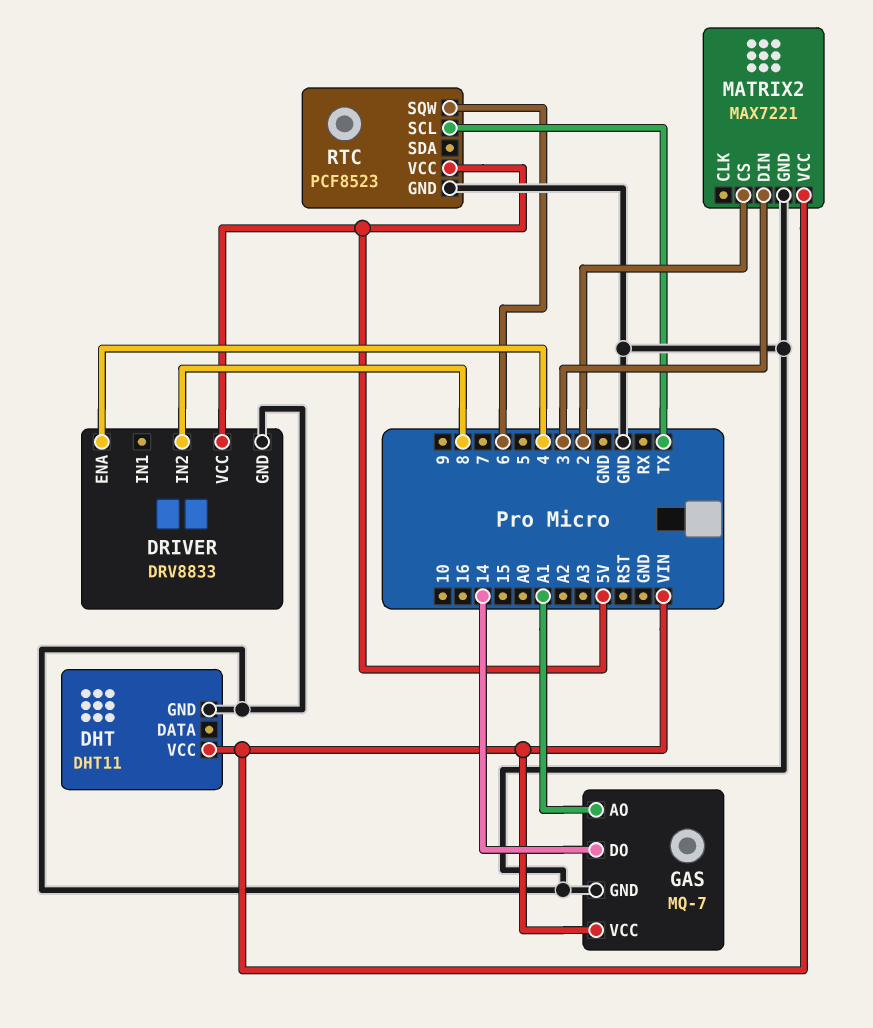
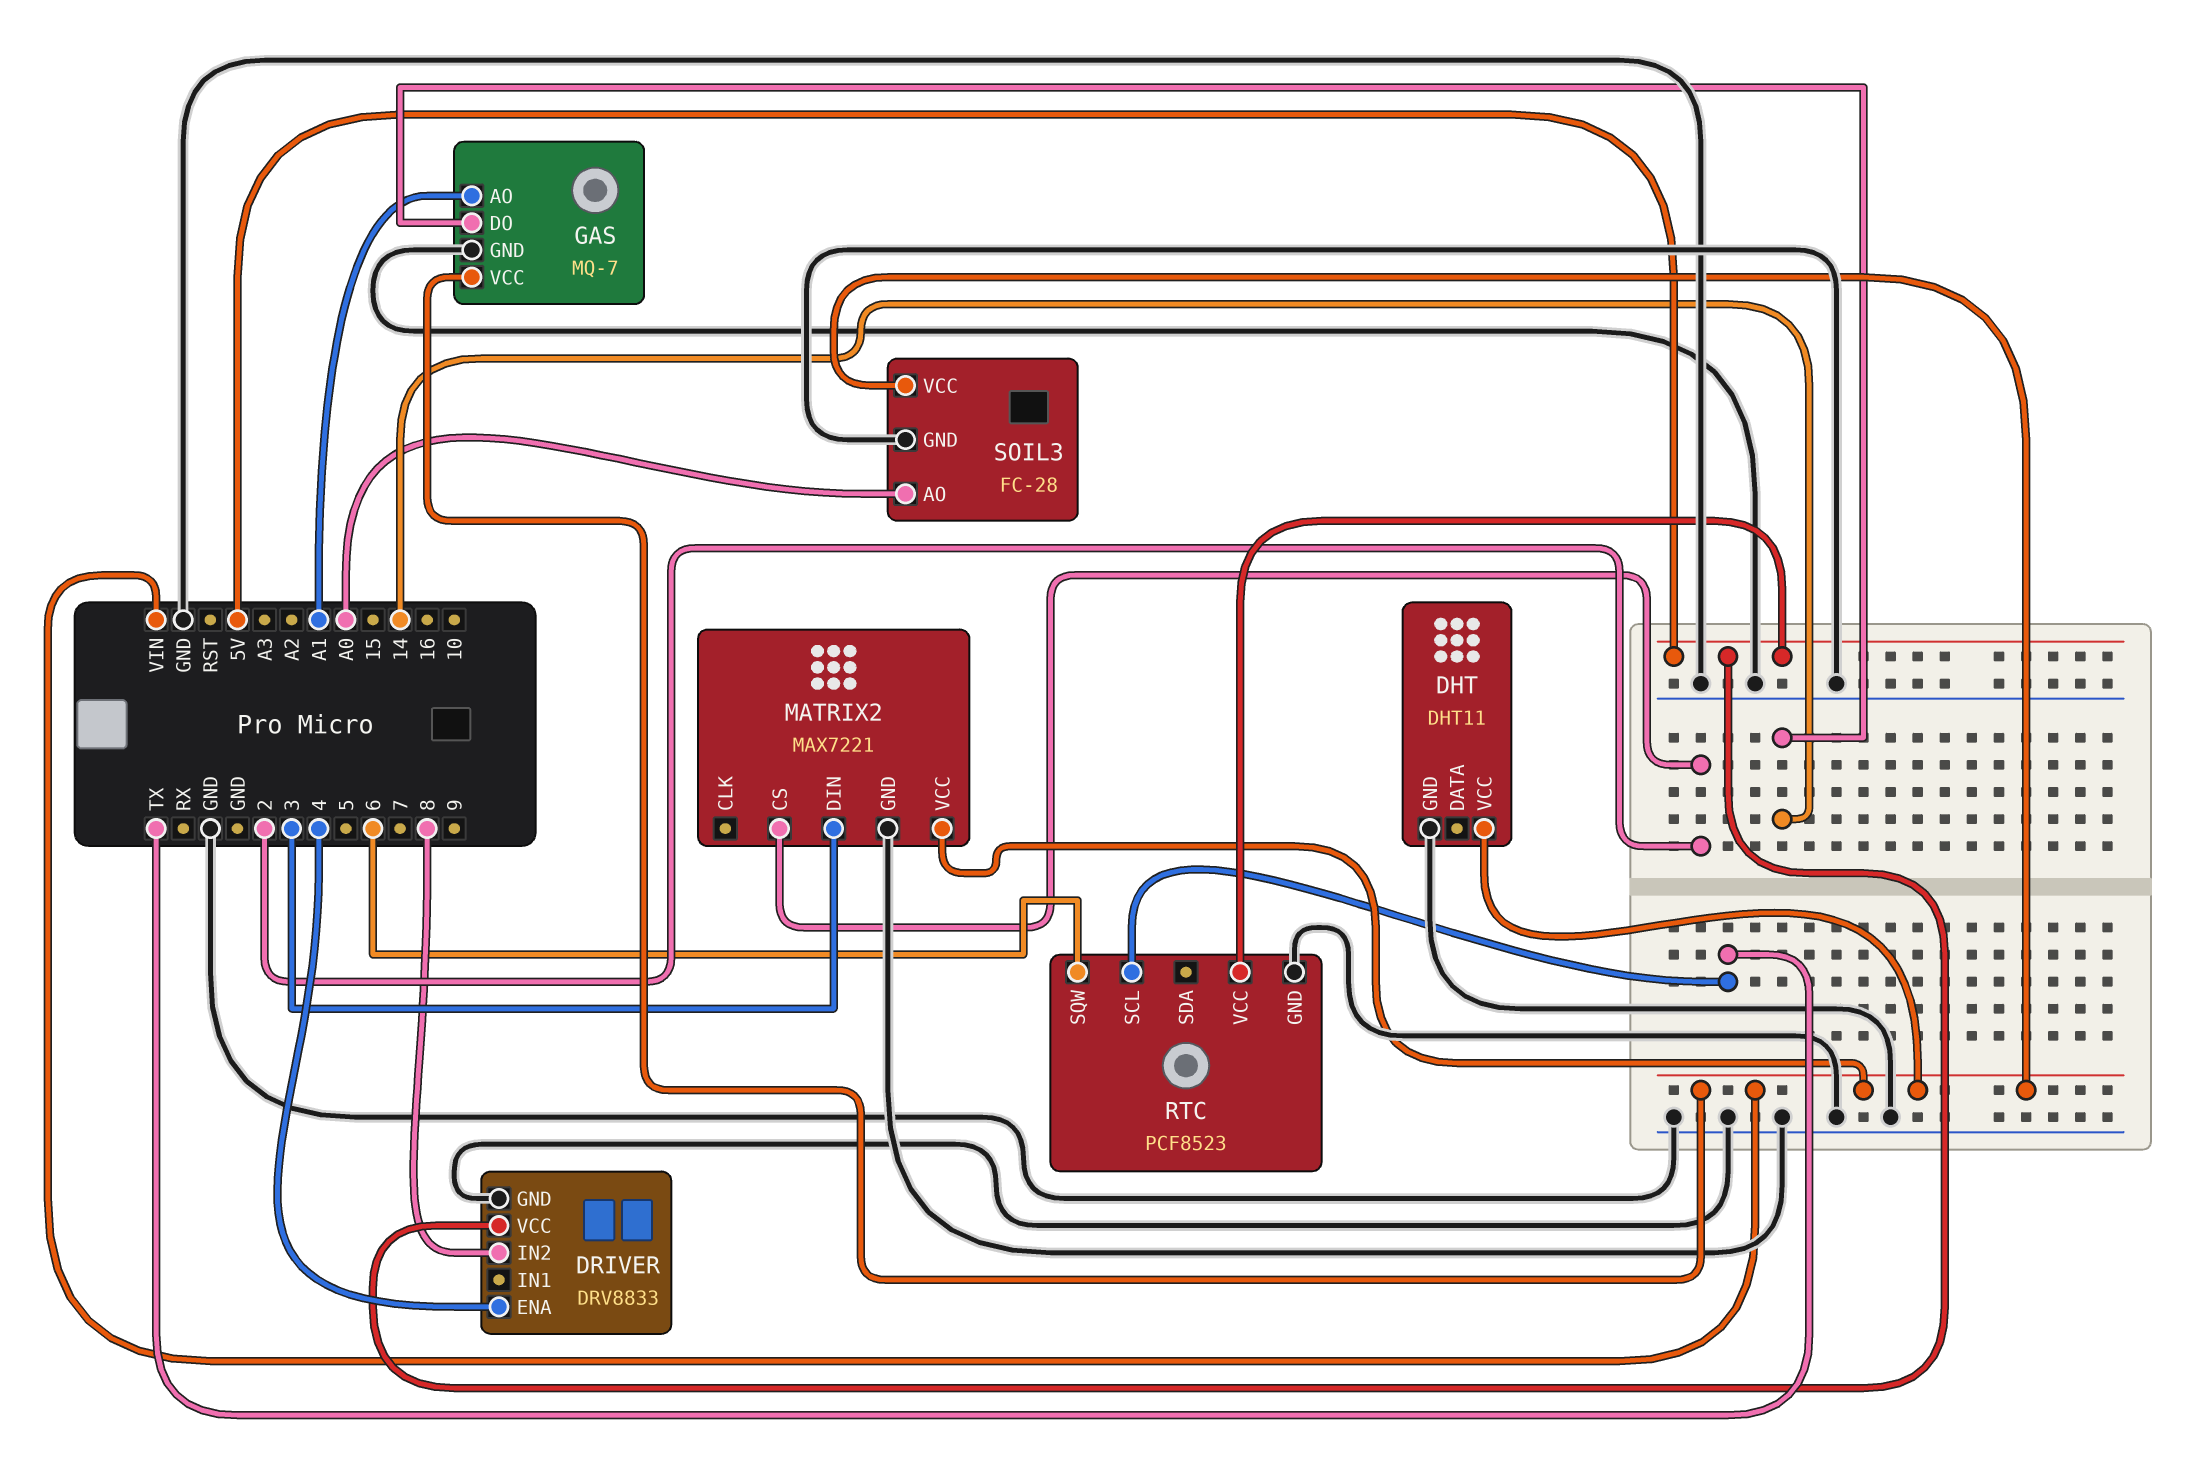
SOIL3: none -> FC-28
SOIL3 pin AO: none -> A0
SOIL3 pin GND: none -> GND
SOIL3 pin VCC: none -> VIN

